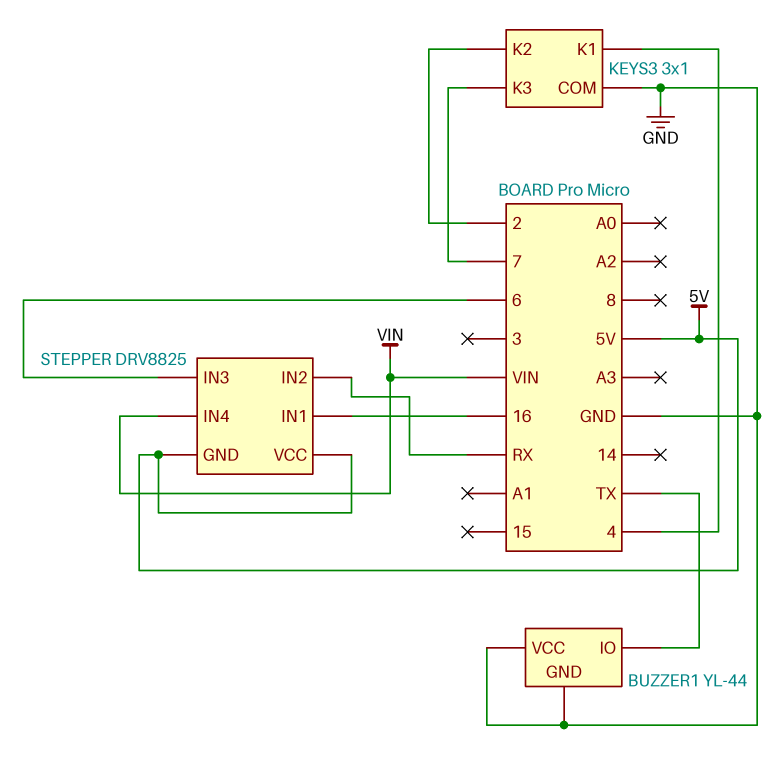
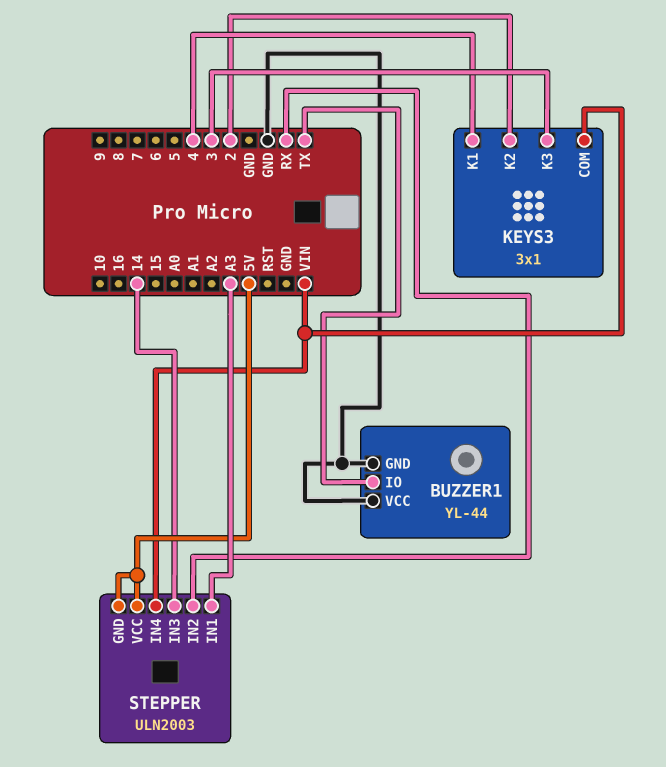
KEYS3 pin COM: GND -> VIN
KEYS3 pin K3: 7 -> 3
STEPPER: DRV8825 -> ULN2003
STEPPER pin IN1: 16 -> A3
STEPPER pin IN3: 6 -> 14

